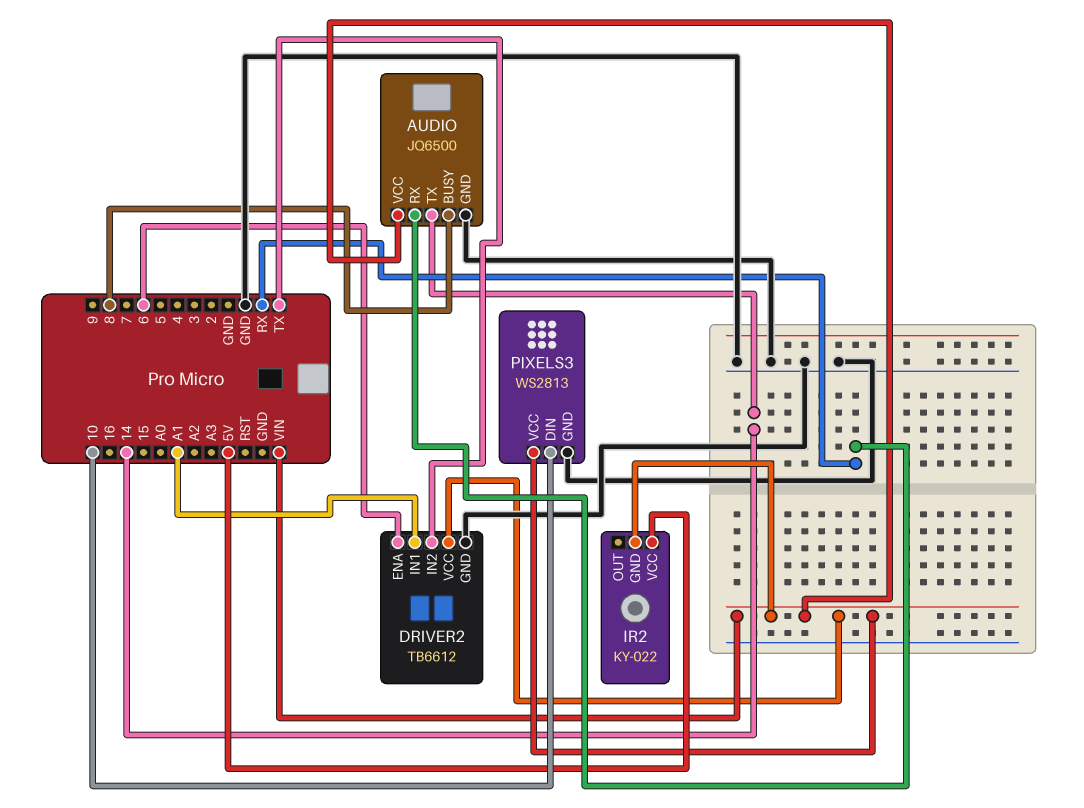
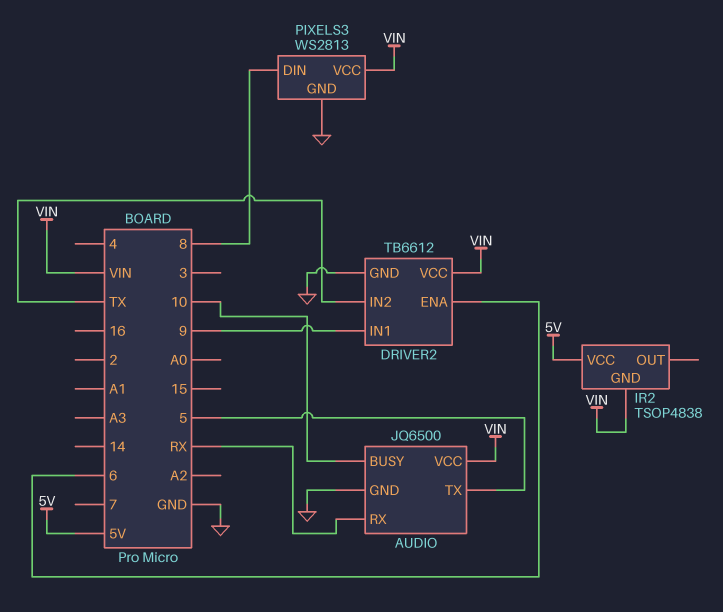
AUDIO pin BUSY: 8 -> 10
AUDIO pin TX: 14 -> 5
DRIVER2 pin IN1: A1 -> 9
IR2: KY-022 -> TSOP4838
PIXELS3 pin DIN: 10 -> 8

